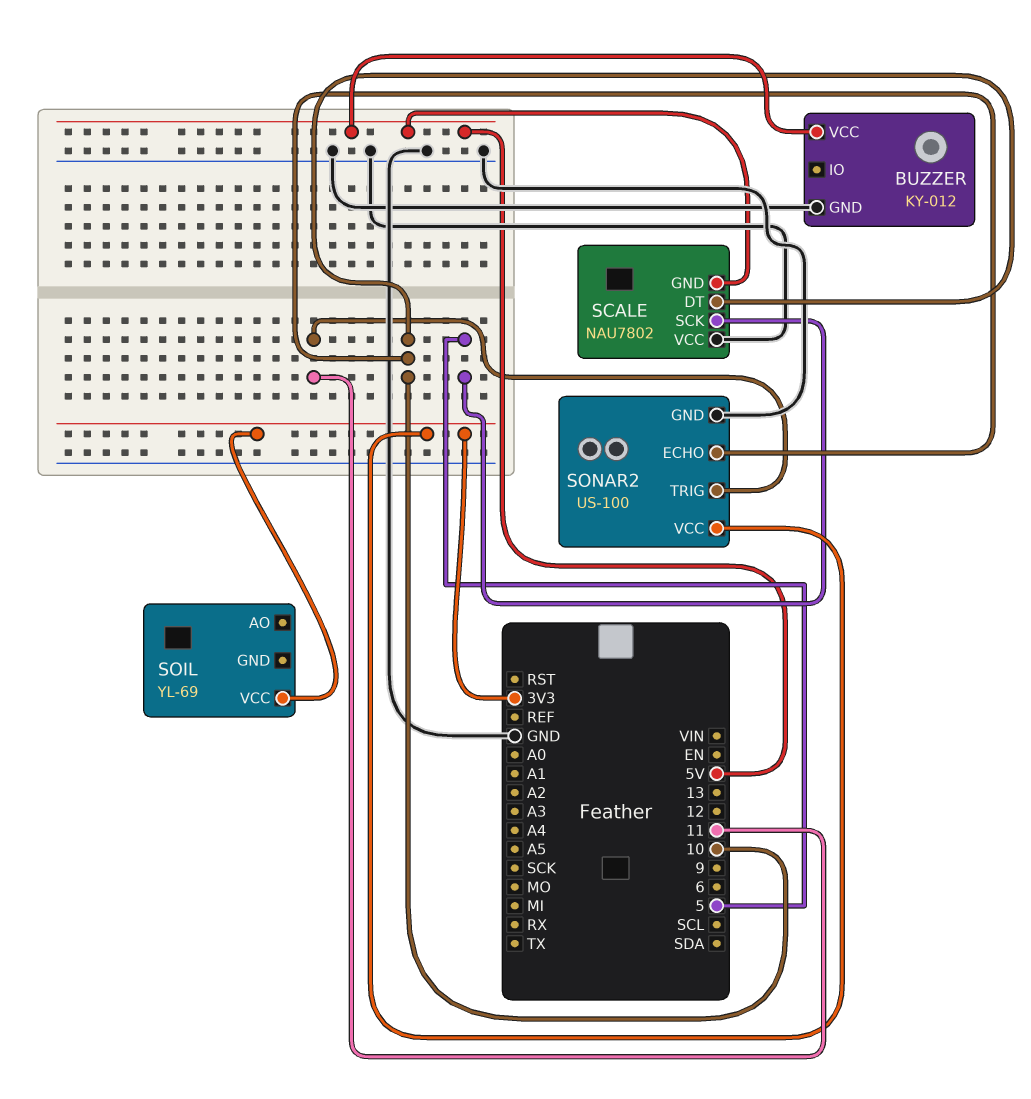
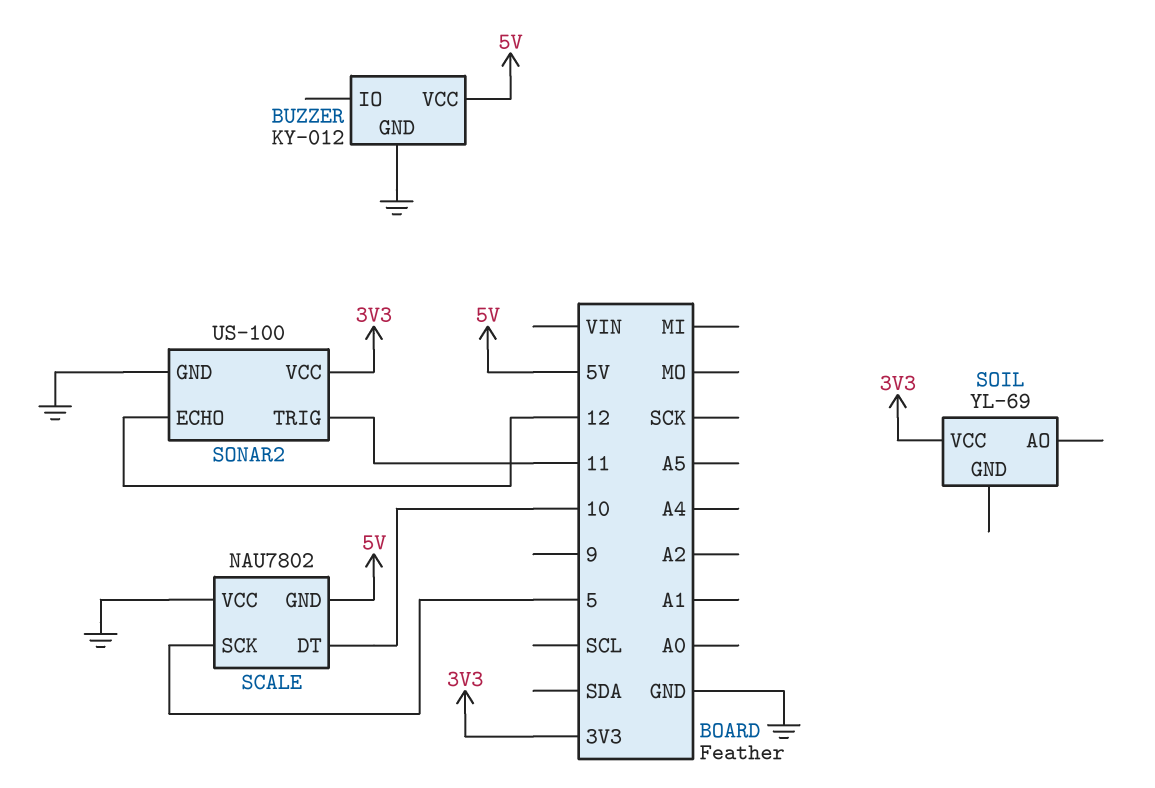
SONAR2 pin ECHO: 10 -> 12

